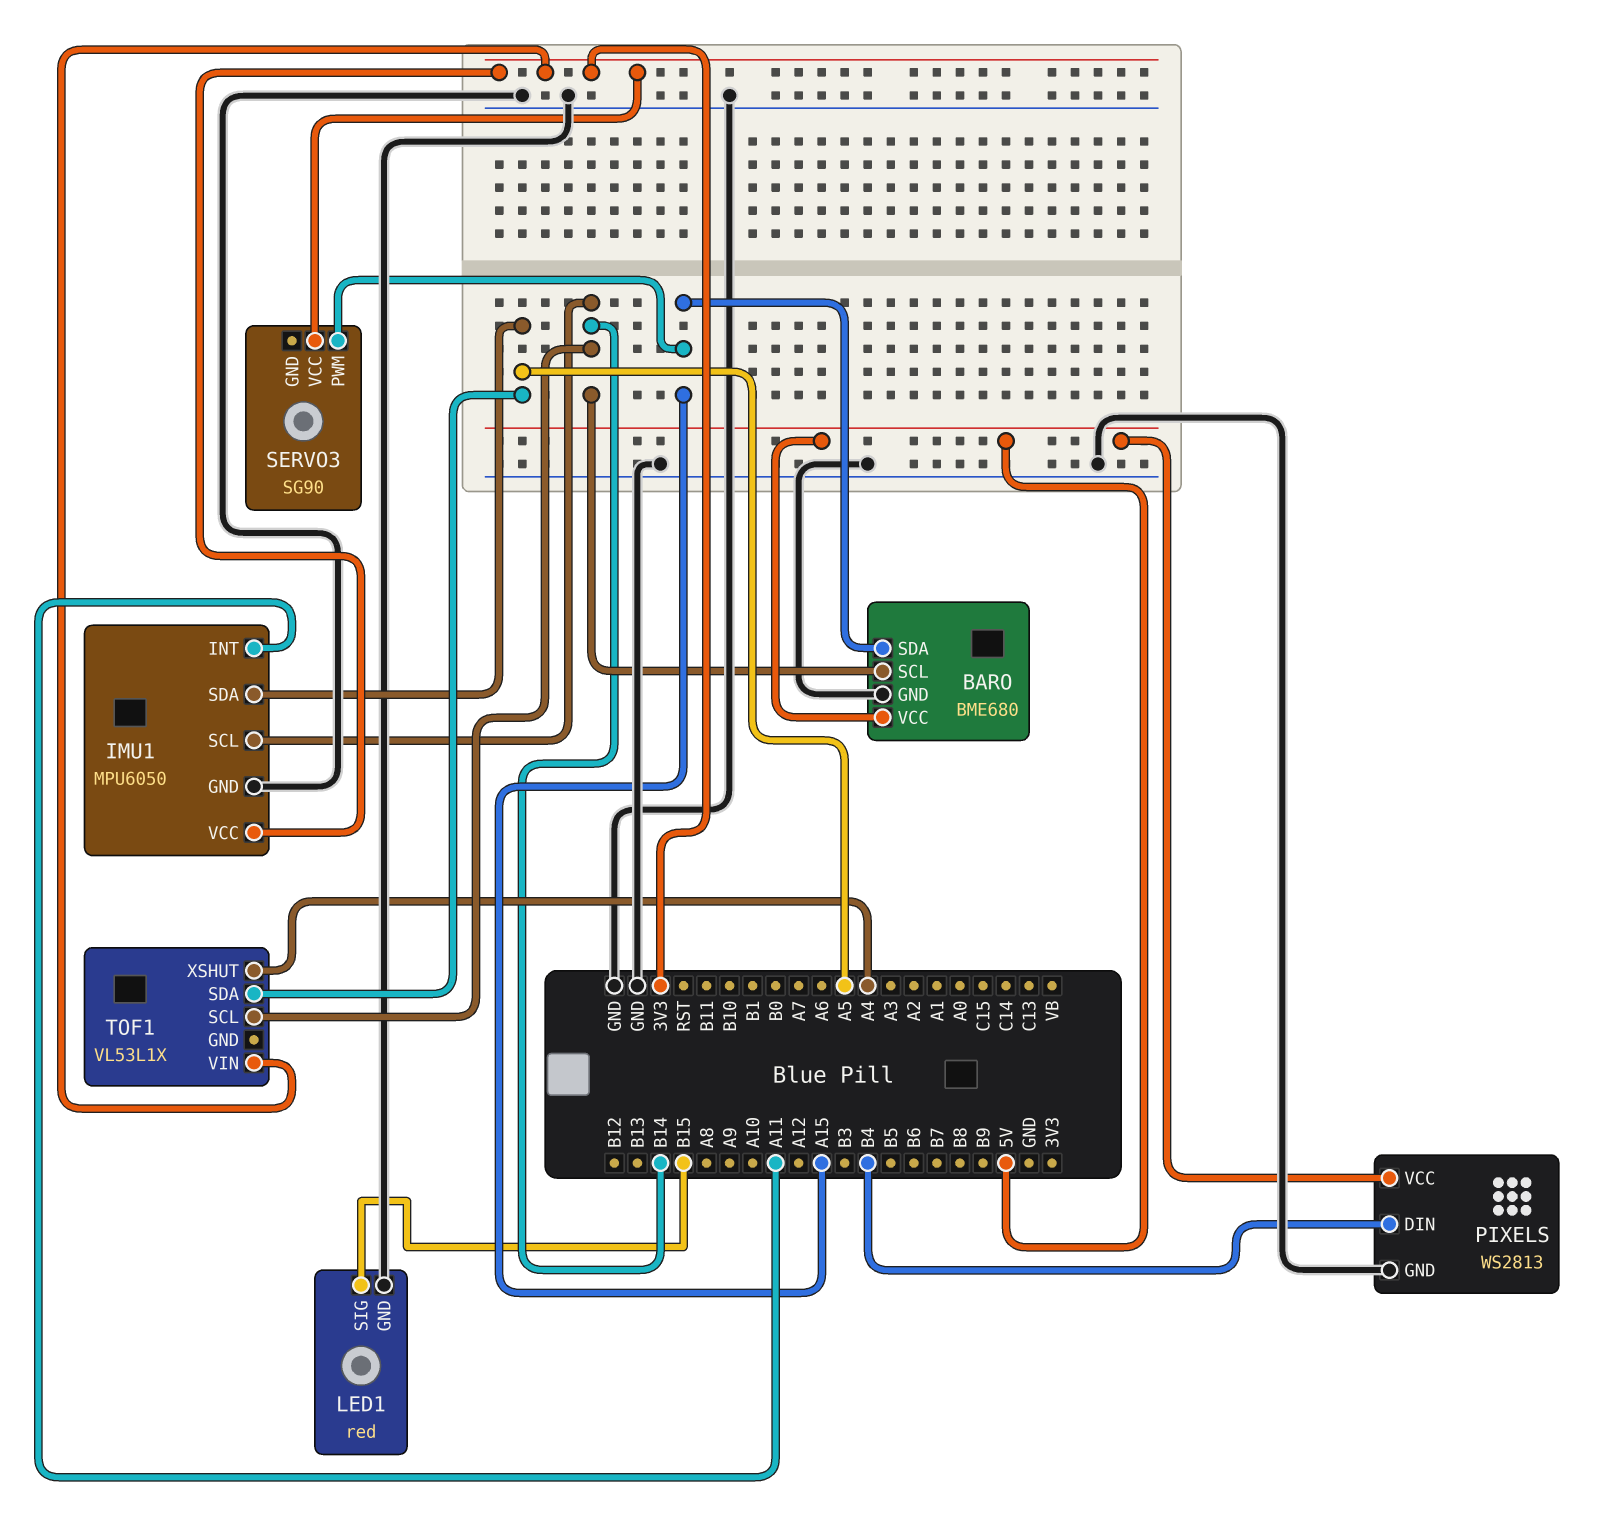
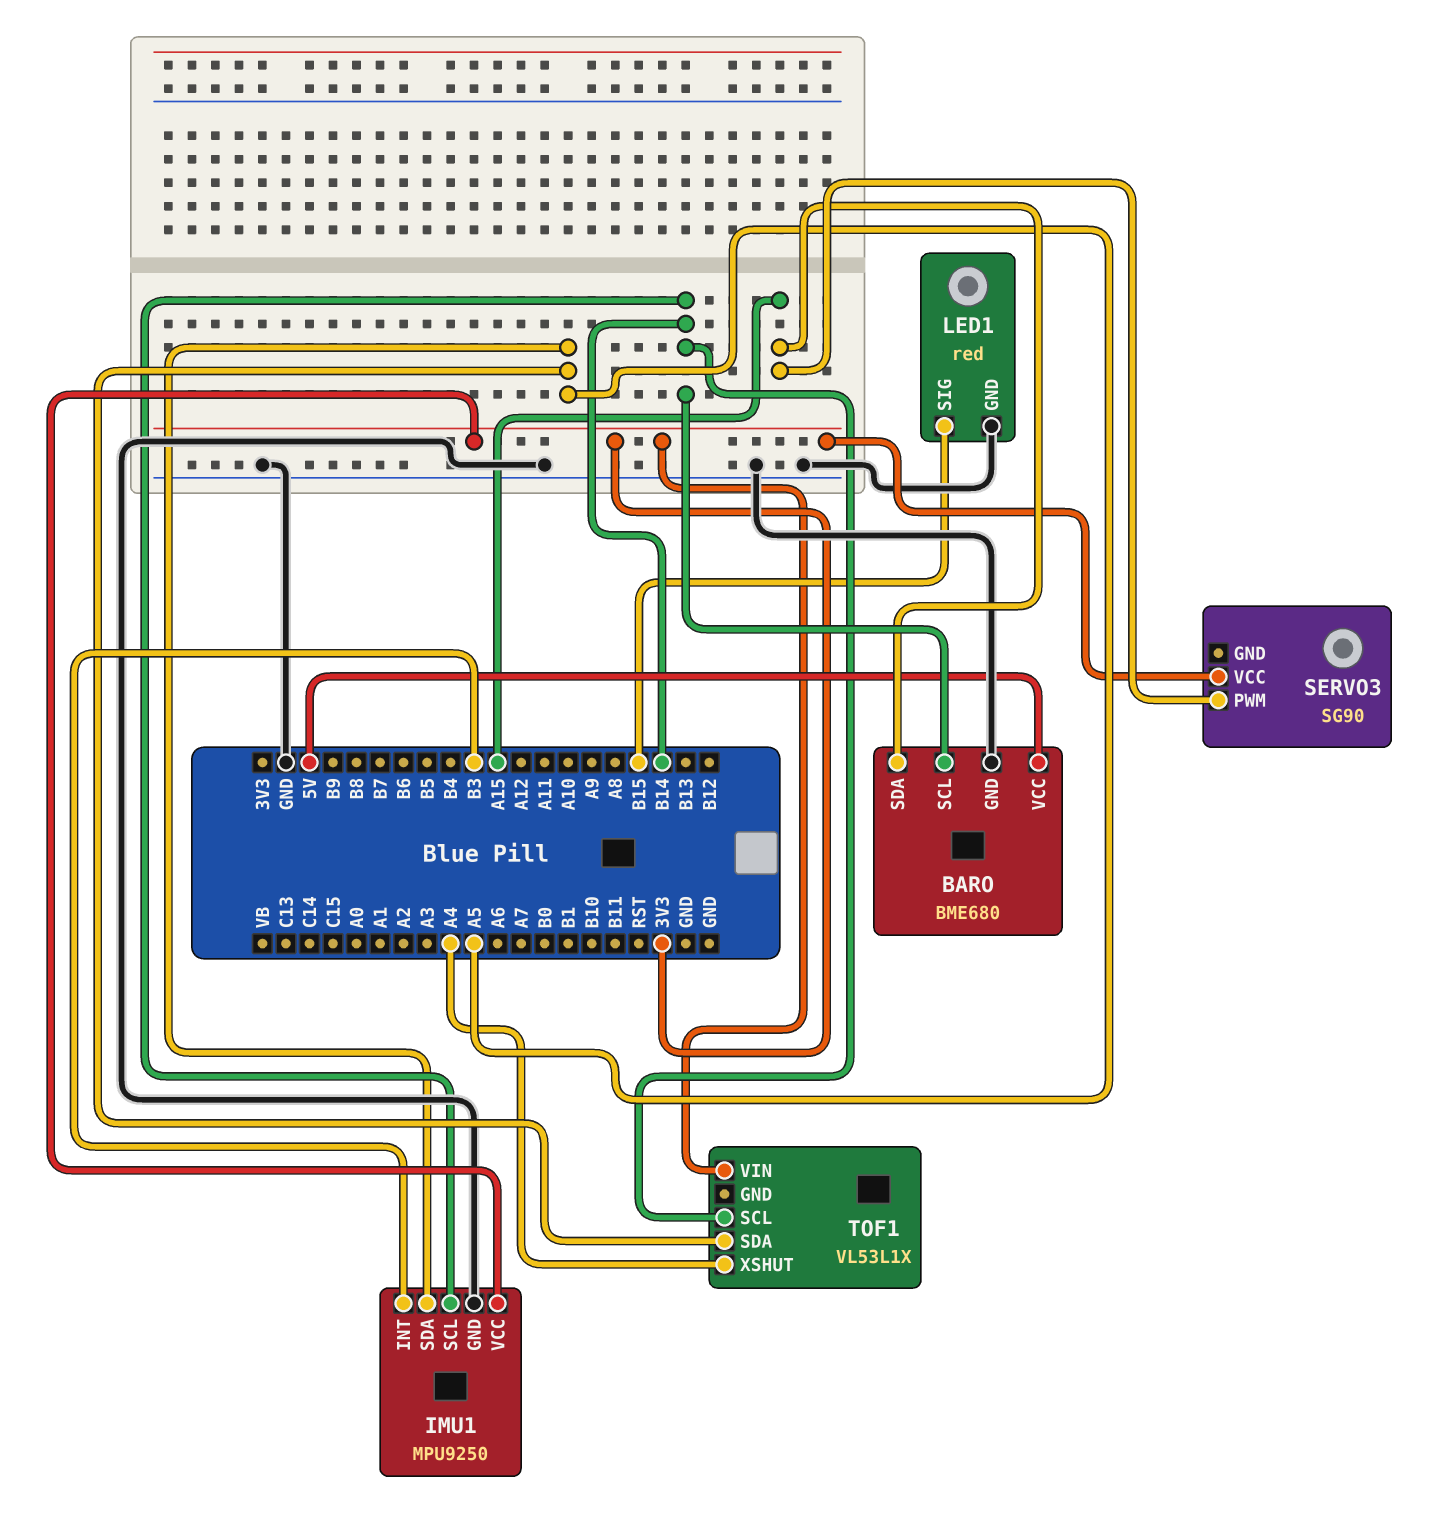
IMU1: MPU6050 -> MPU9250
IMU1 pin INT: A11 -> B3
PIXELS: WS2813 -> none
PIXELS pin DIN: B4 -> none
PIXELS pin GND: GND -> none
PIXELS pin VCC: 5V -> none

